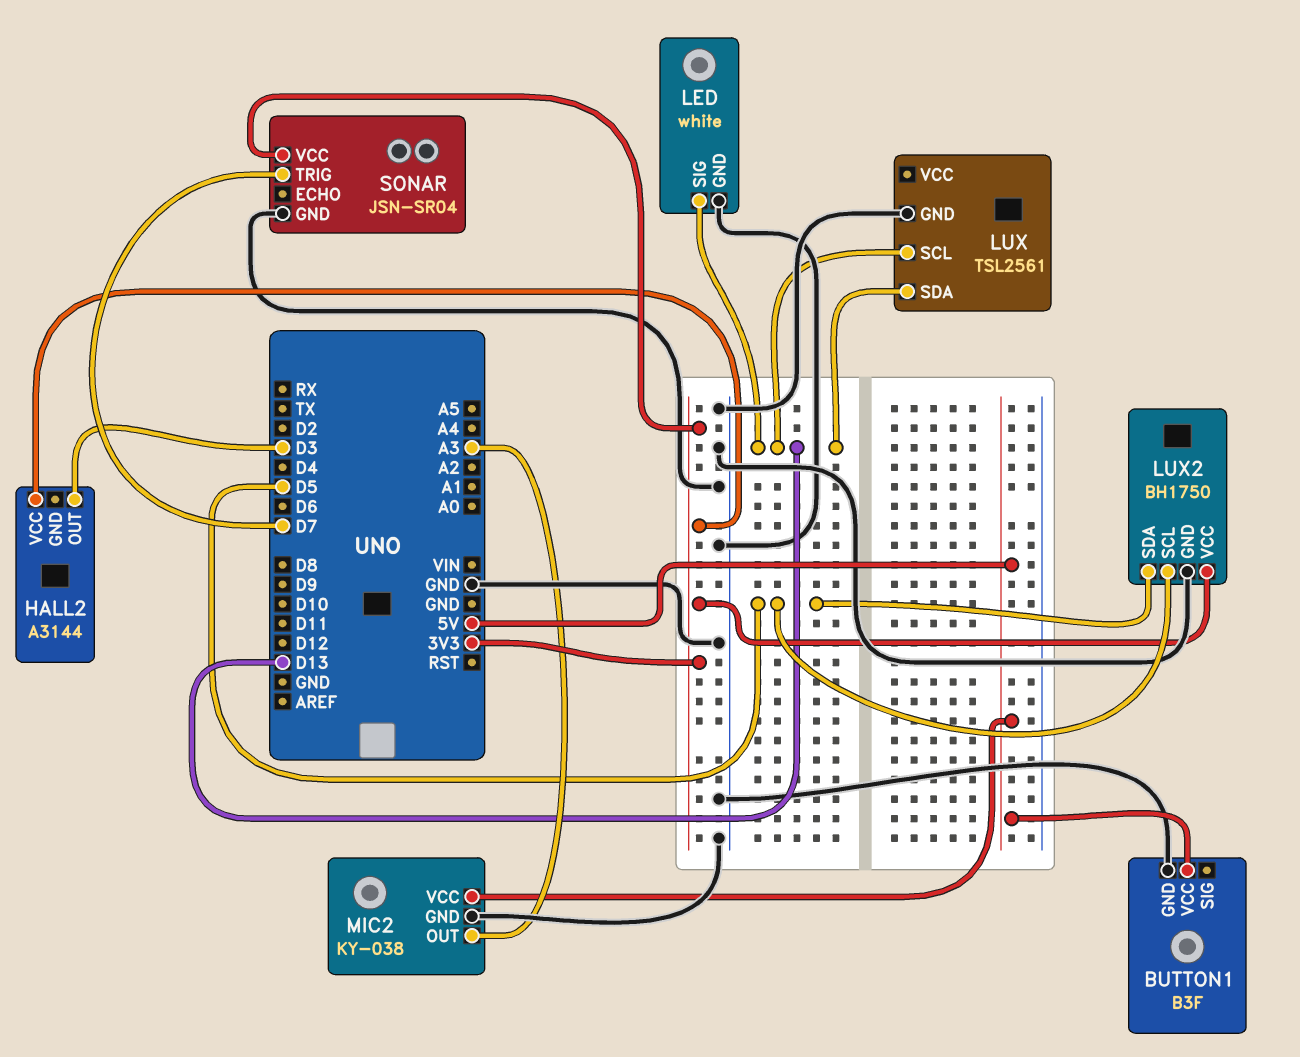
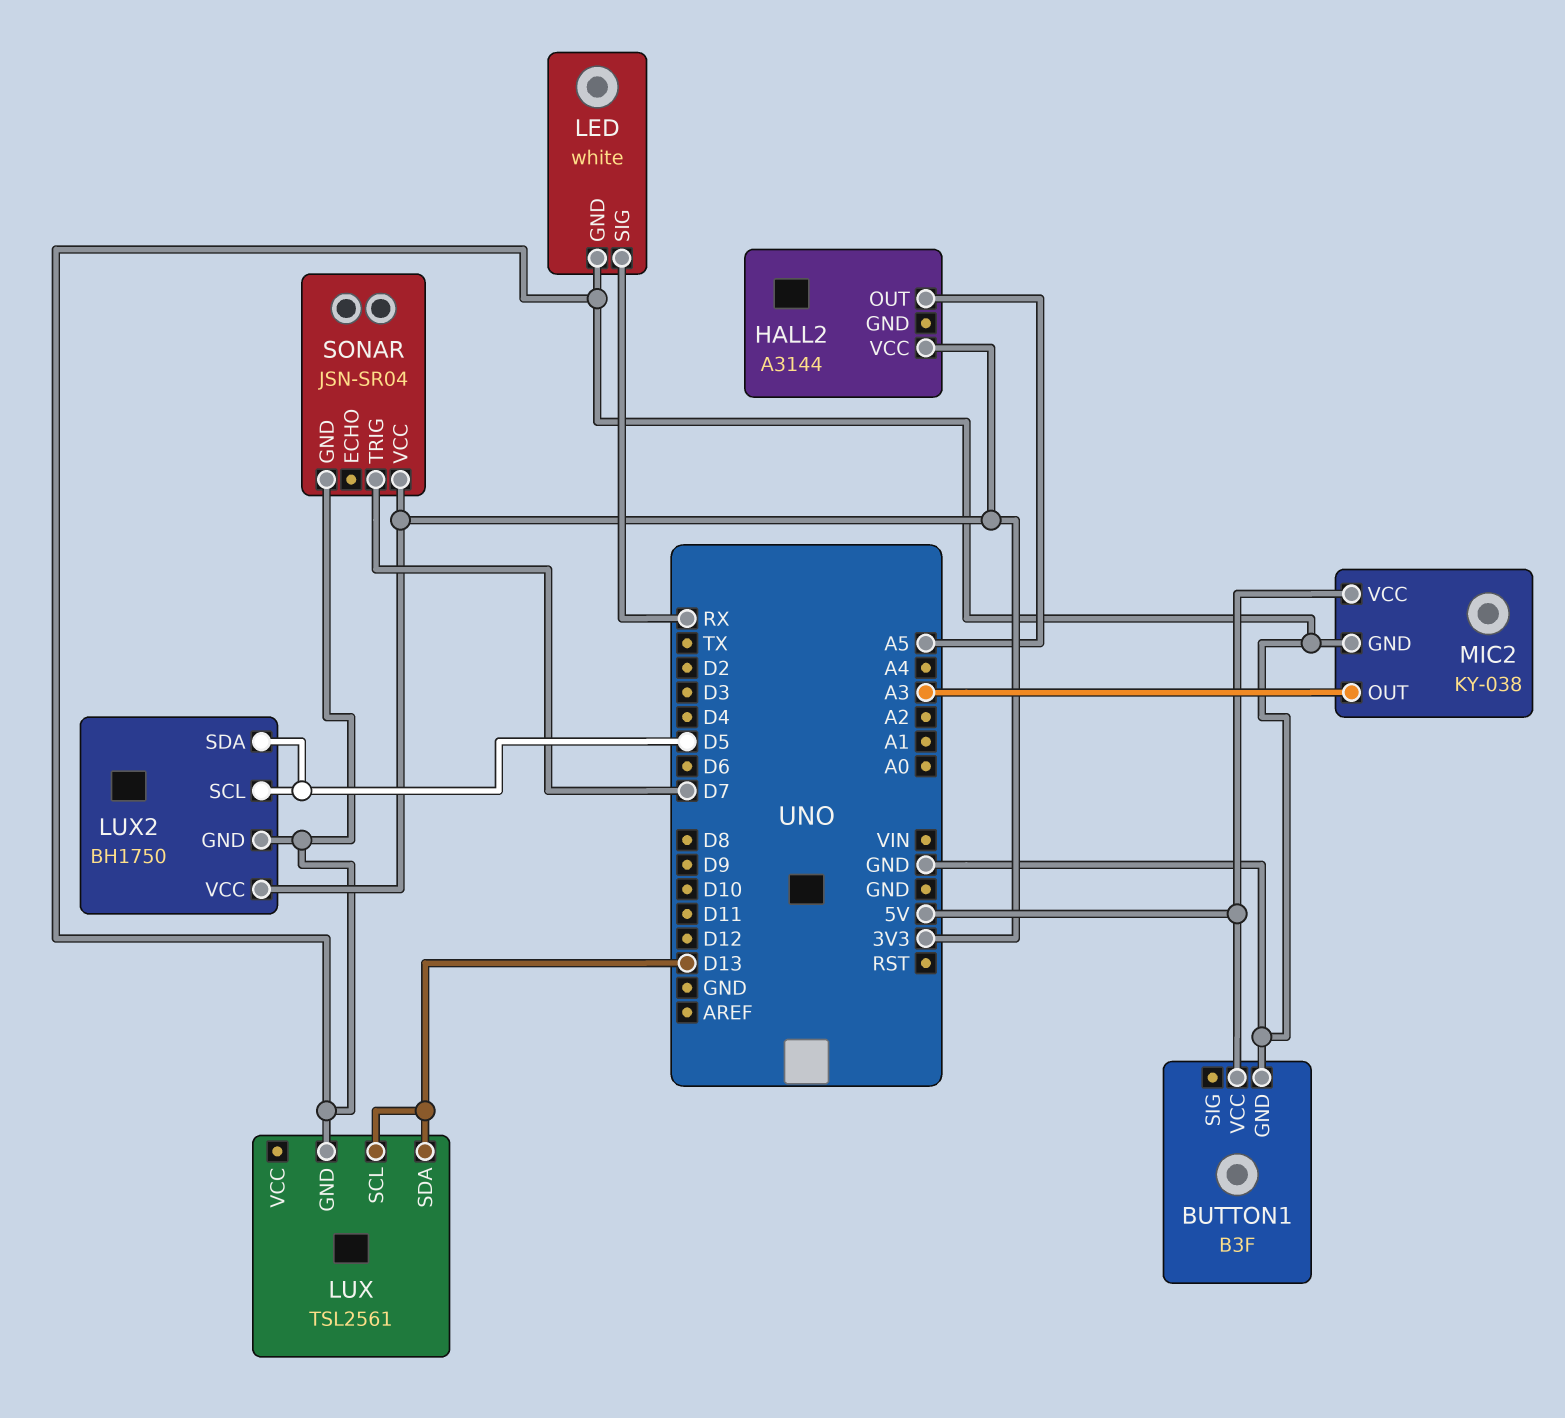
HALL2 pin OUT: D3 -> A5
LED pin SIG: D13 -> RX

